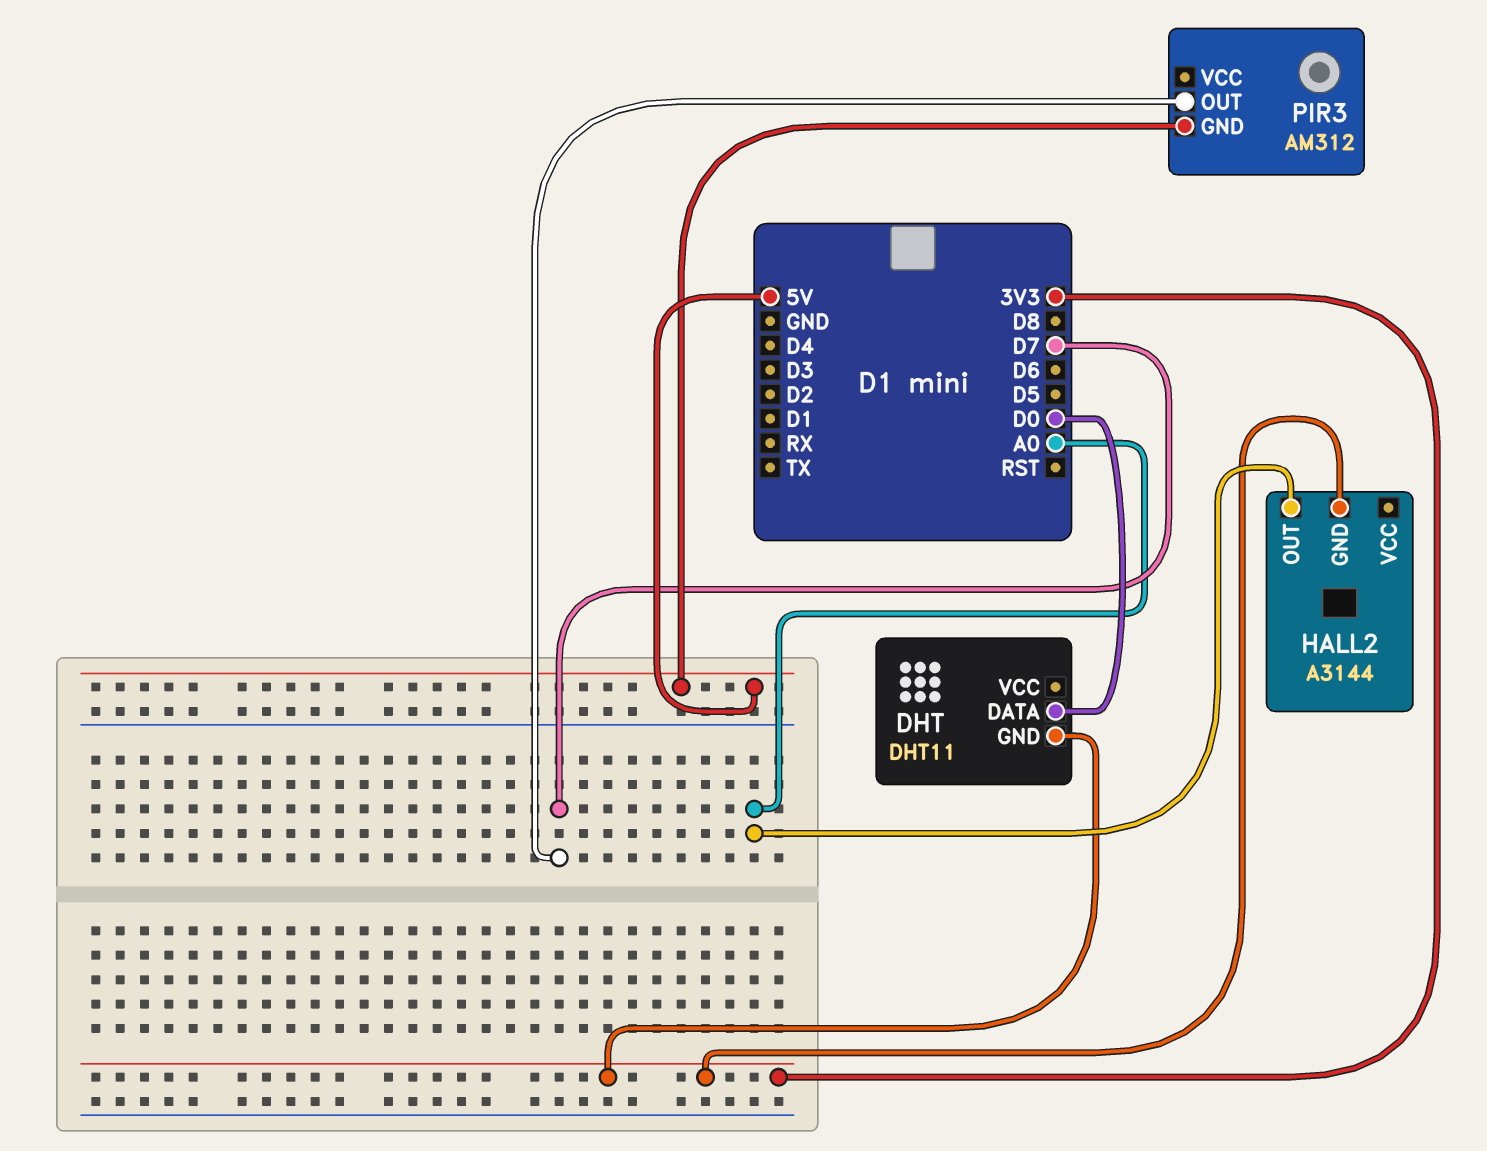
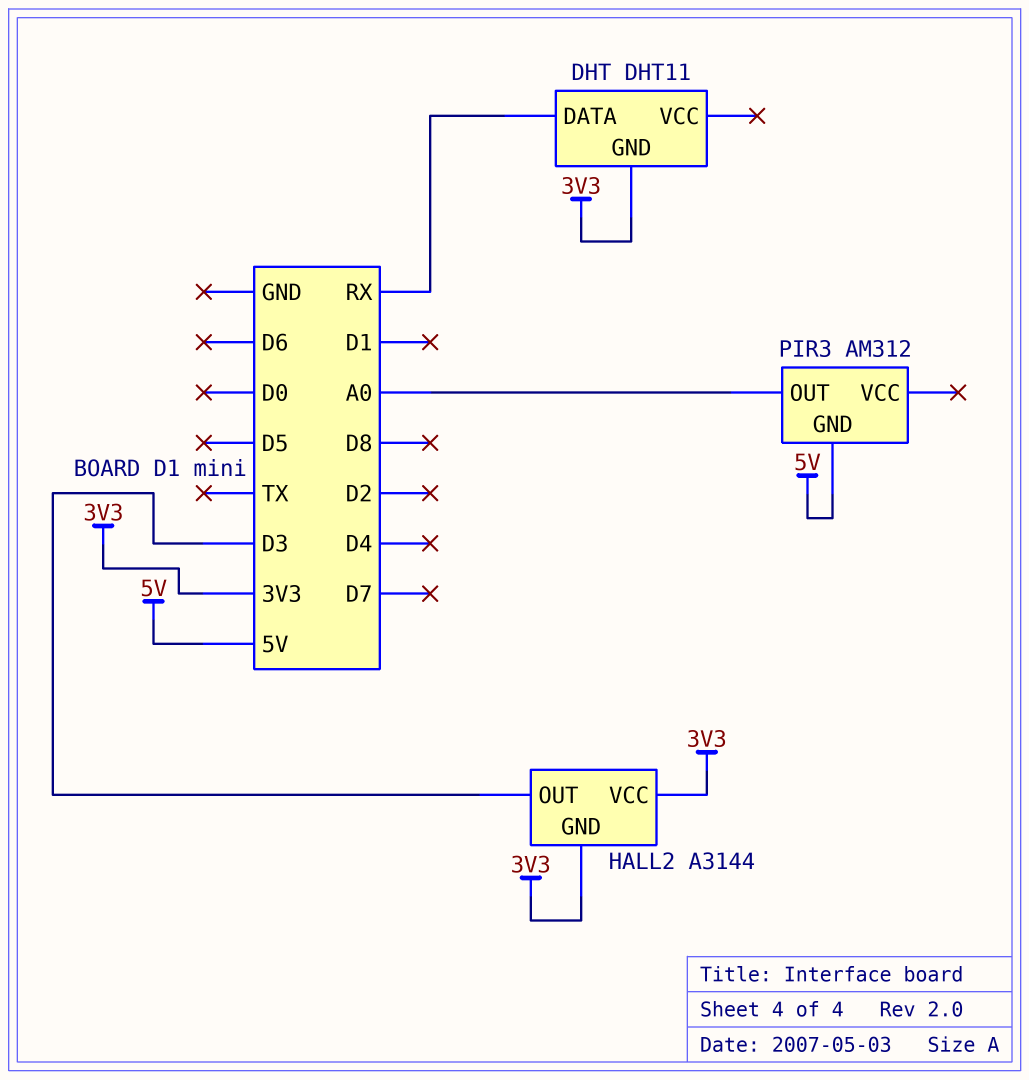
DHT pin DATA: D0 -> RX
HALL2 pin OUT: A0 -> D3
HALL2 pin VCC: none -> 3V3
PIR3 pin OUT: D7 -> A0

